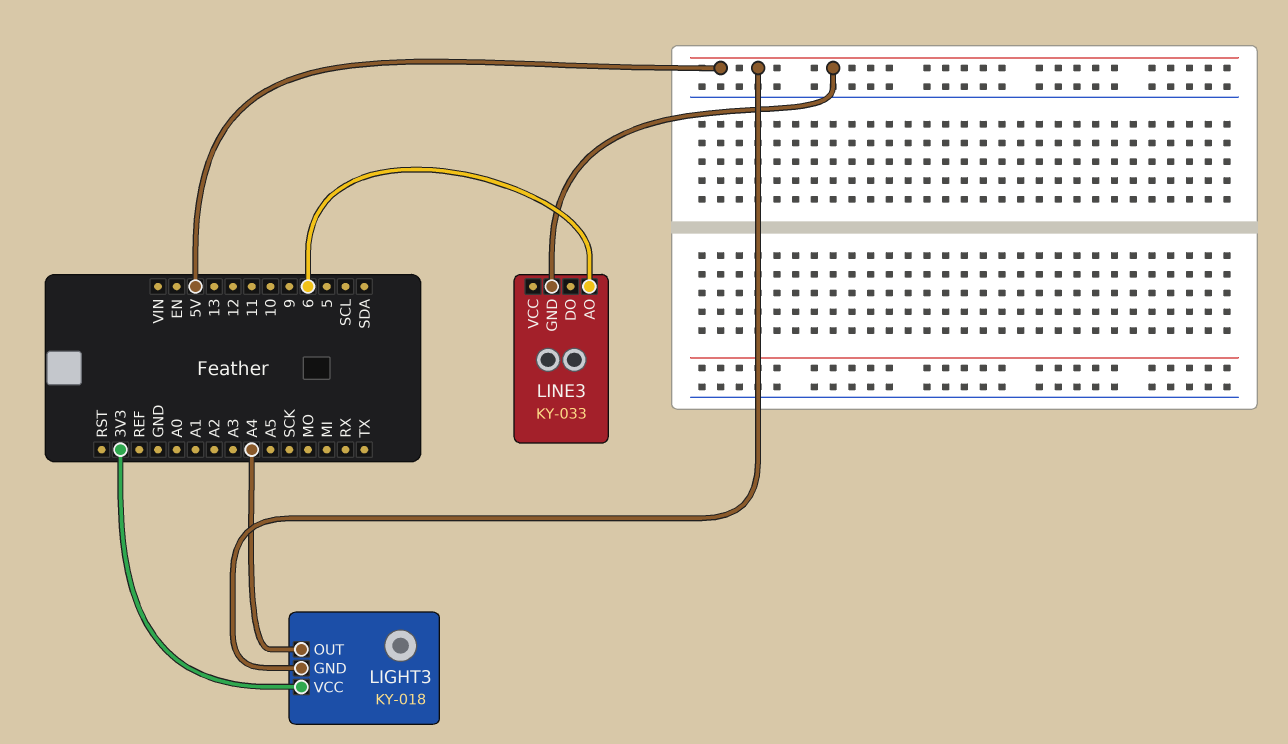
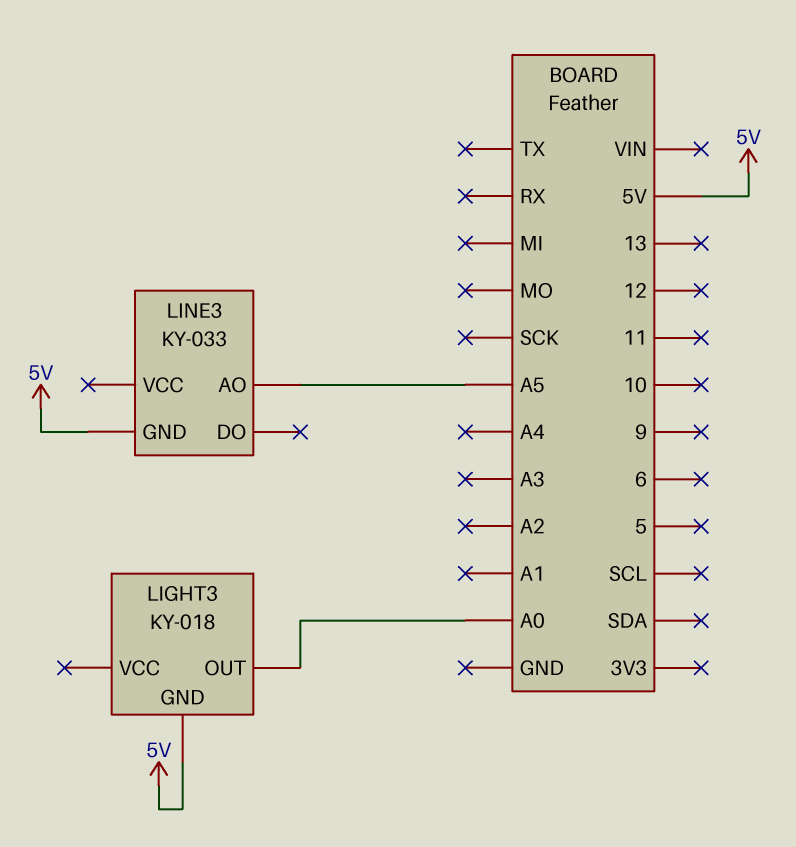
LIGHT3 pin OUT: A4 -> A0
LIGHT3 pin VCC: 3V3 -> none
LINE3 pin AO: 6 -> A5

